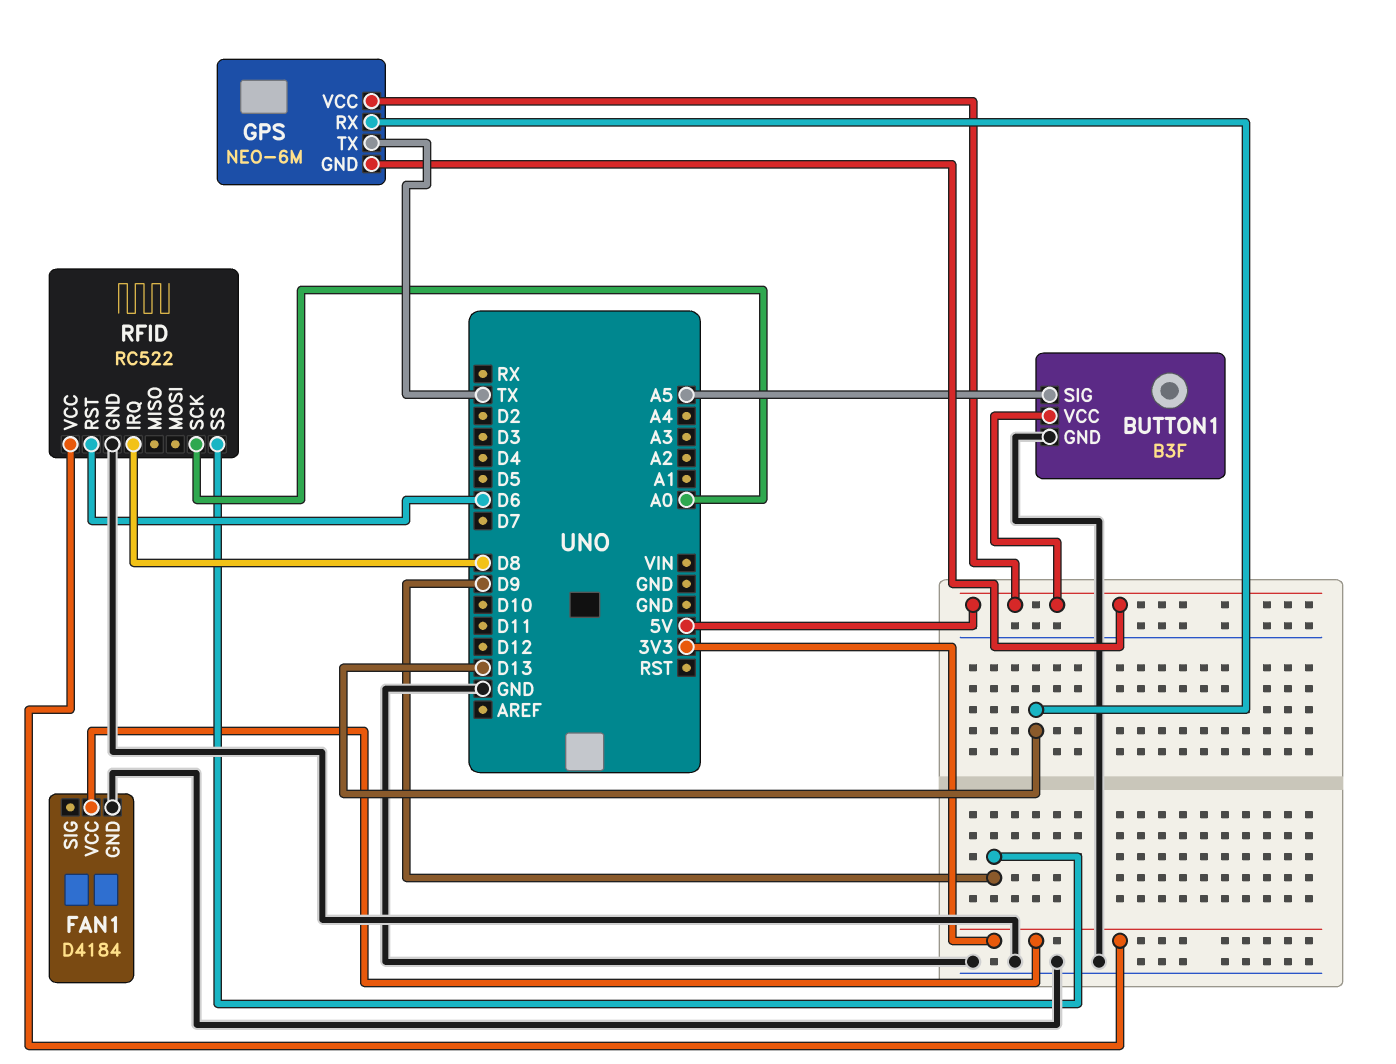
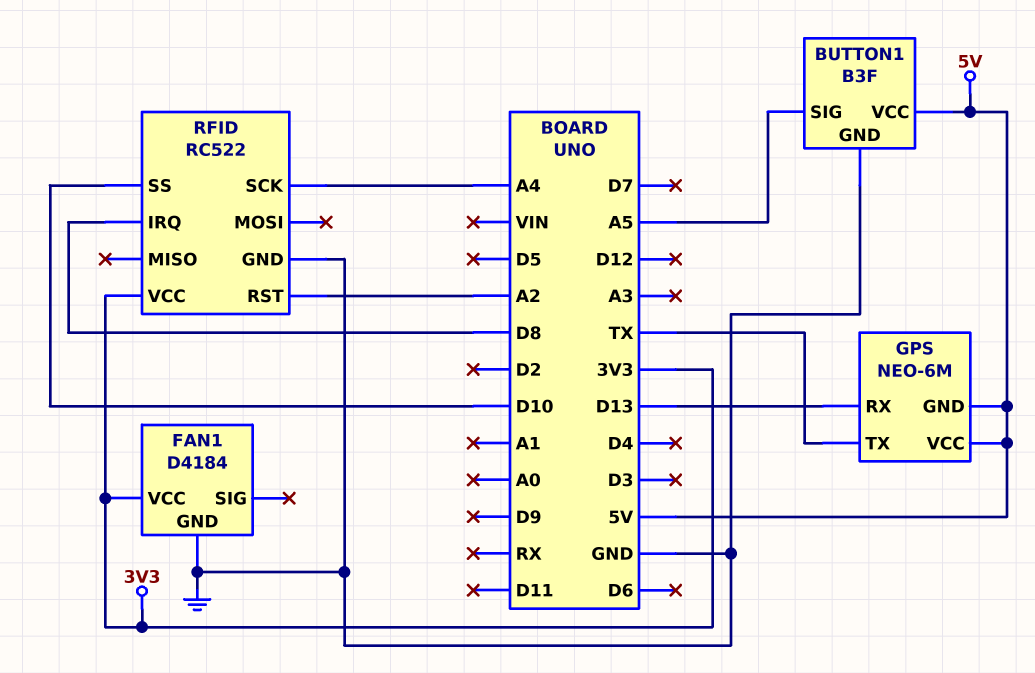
RFID pin RST: D6 -> A2
RFID pin SCK: A0 -> A4
RFID pin SS: D9 -> D10

